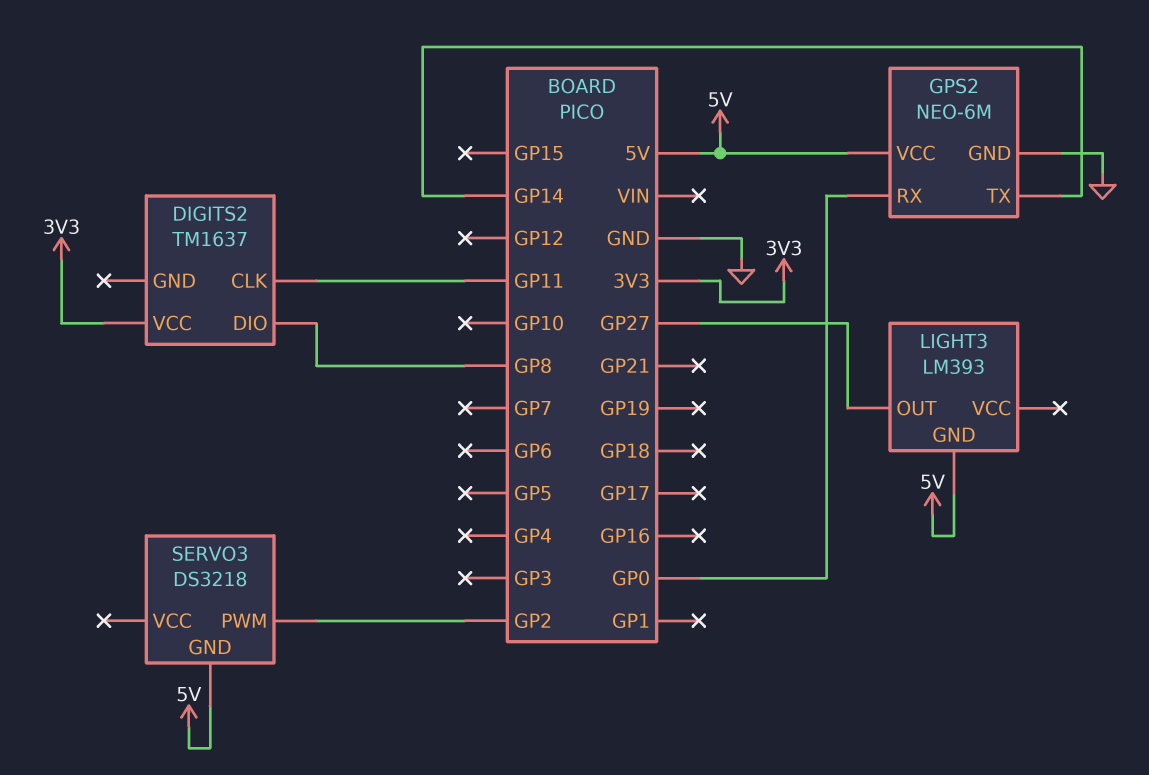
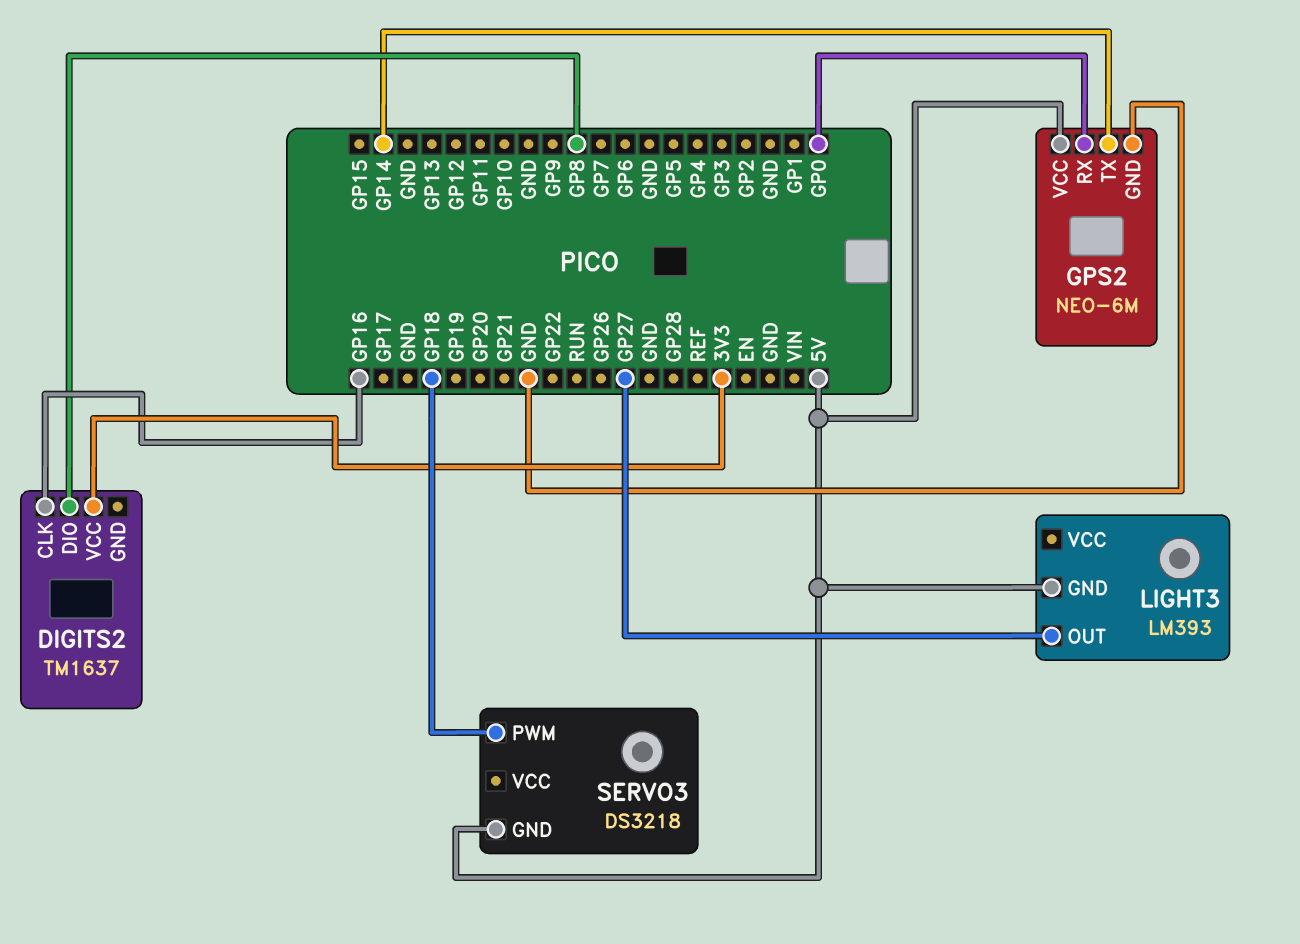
DIGITS2 pin CLK: GP11 -> GP16
SERVO3 pin PWM: GP2 -> GP18

